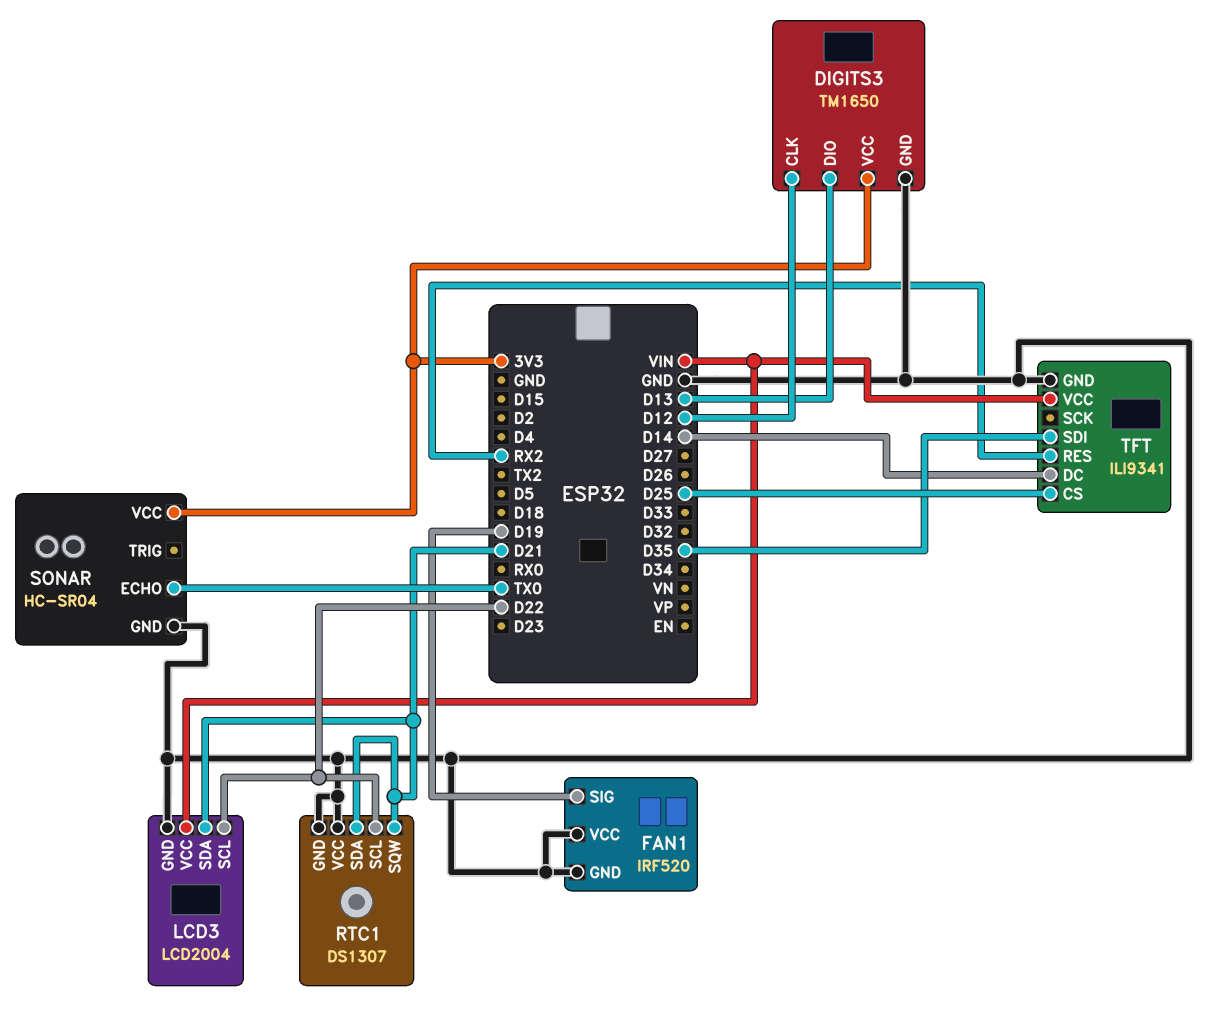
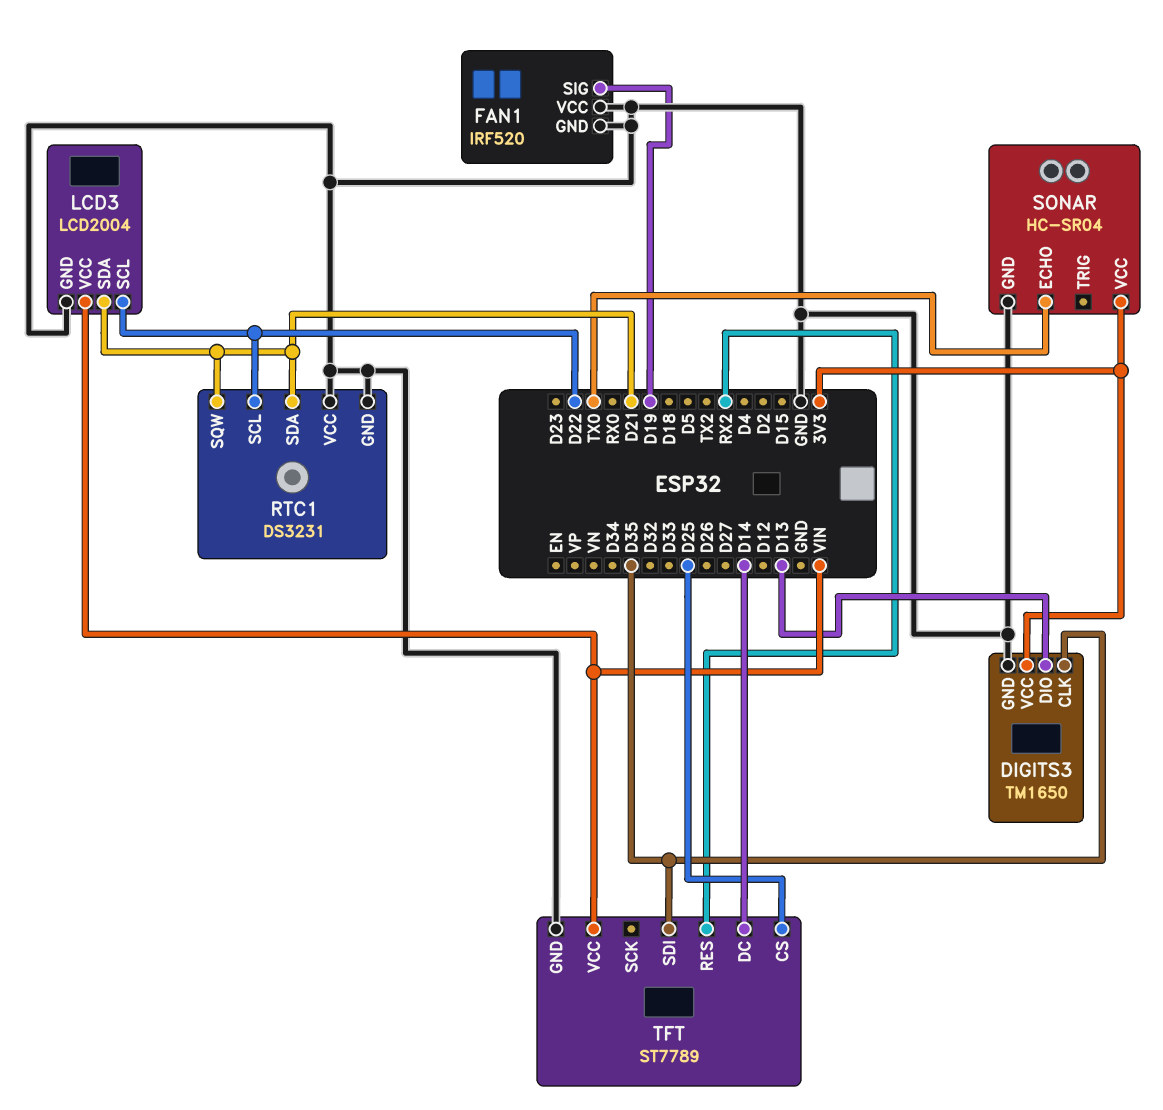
DIGITS3 pin CLK: D12 -> D35
RTC1: DS1307 -> DS3231
TFT: ILI9341 -> ST7789

